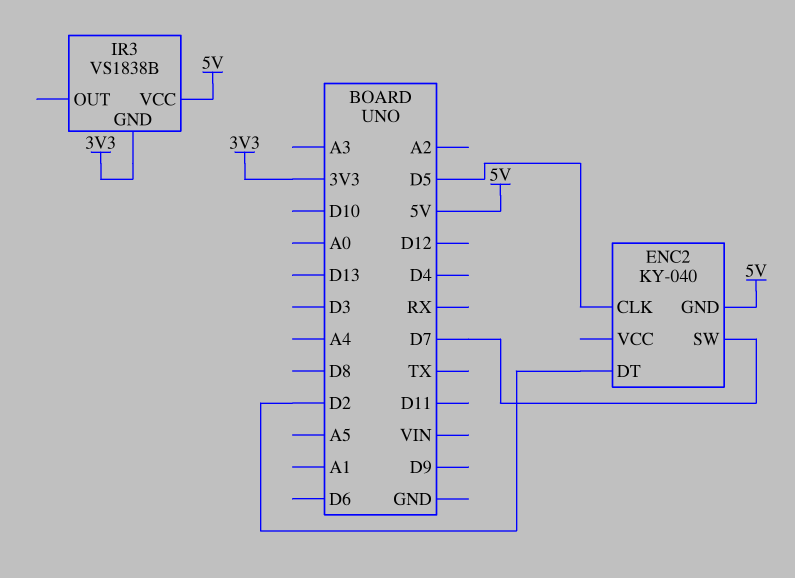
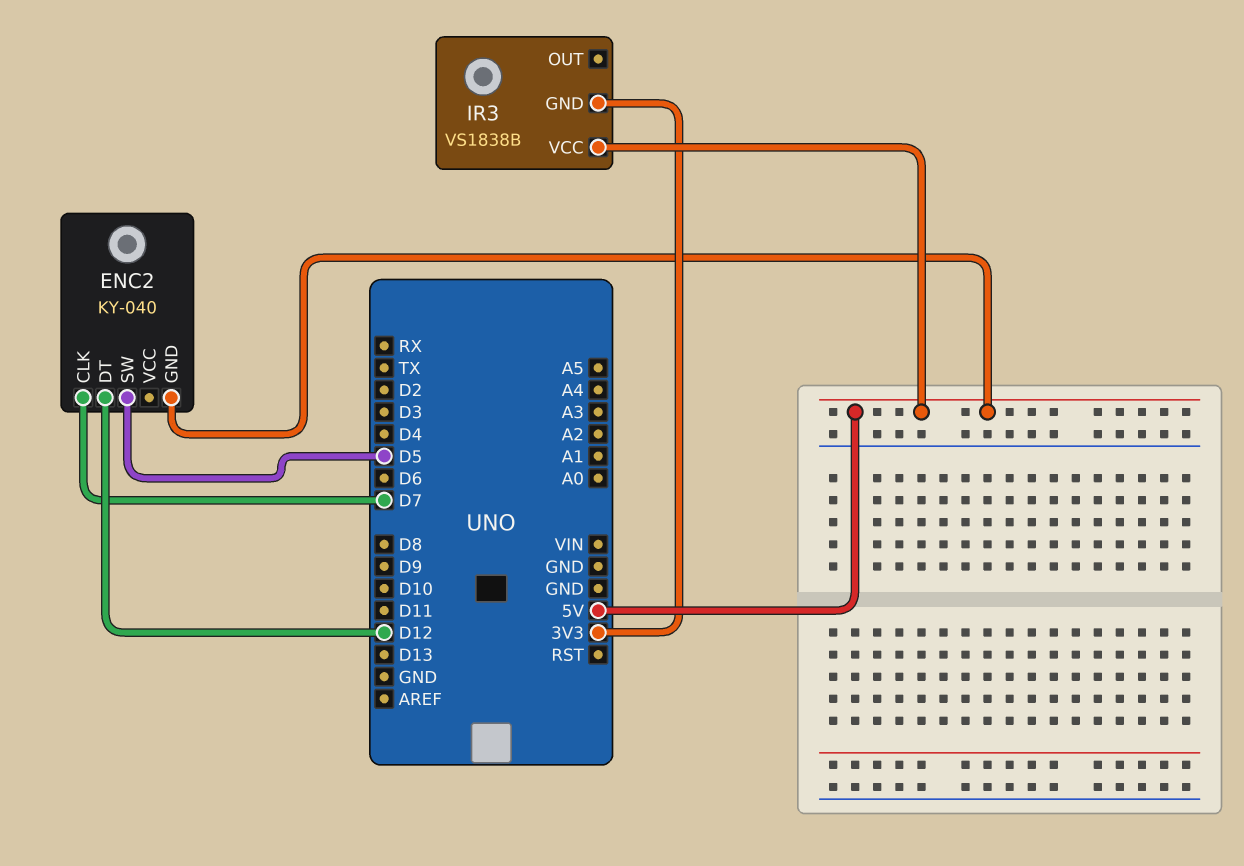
ENC2 pin CLK: D5 -> D7
ENC2 pin DT: D2 -> D12
ENC2 pin SW: D7 -> D5

